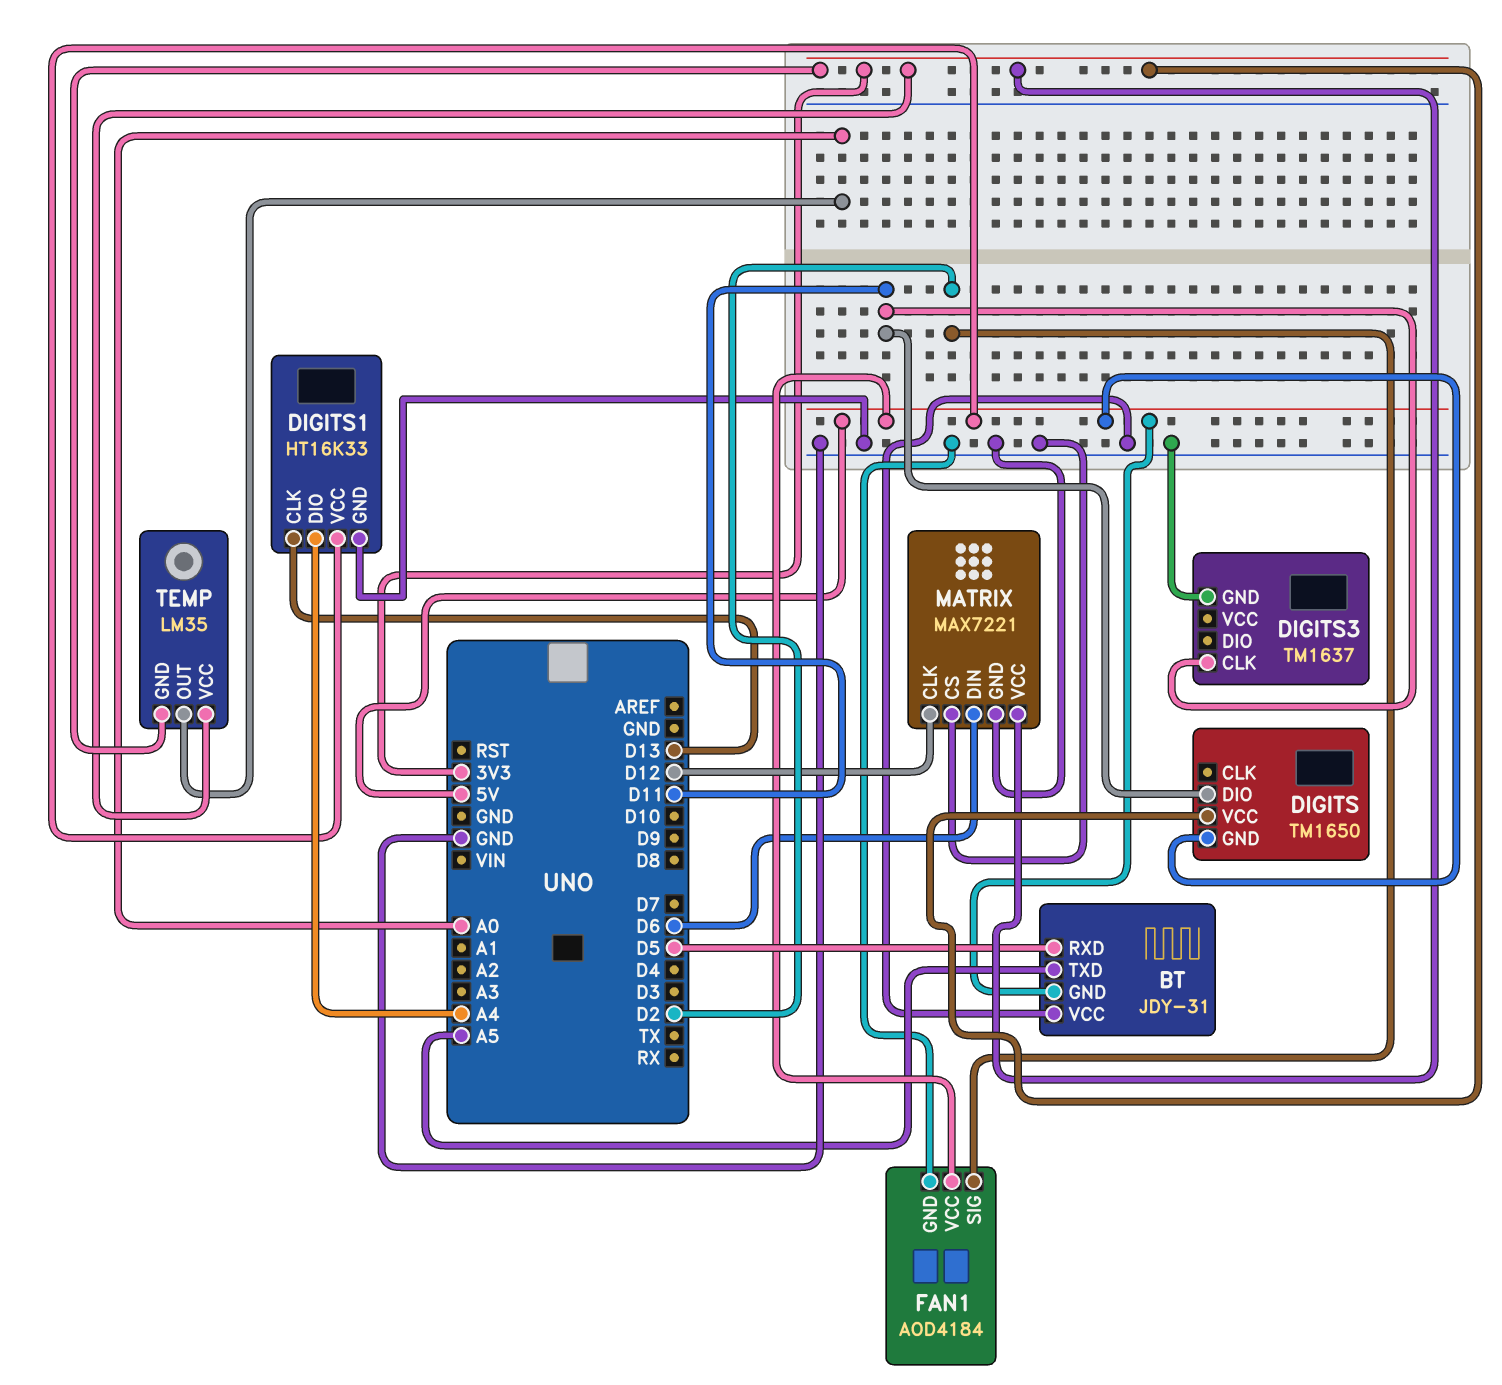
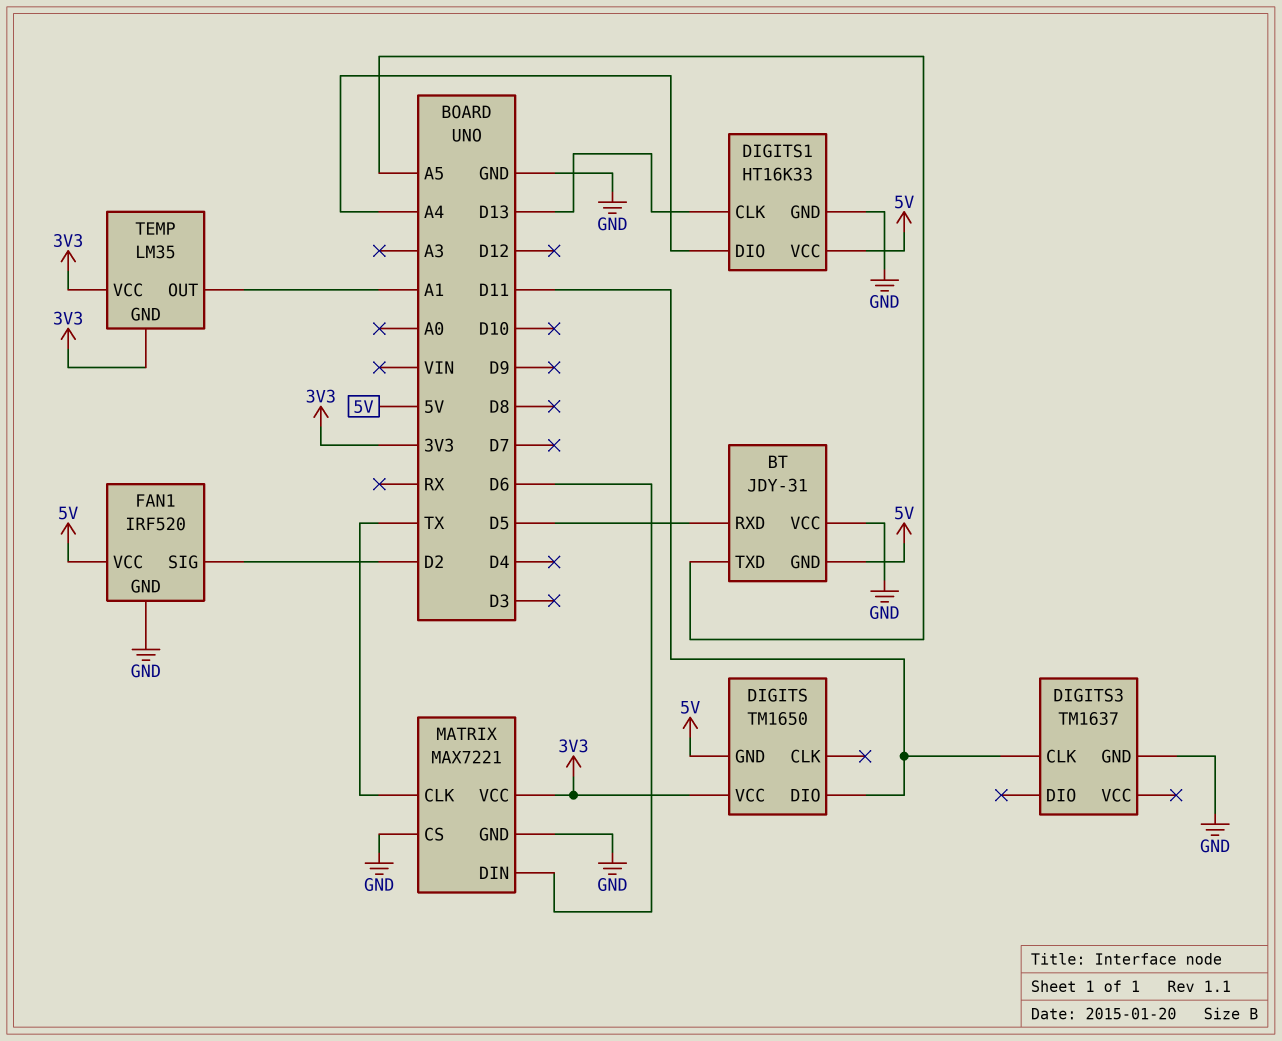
FAN1: AOD4184 -> IRF520
MATRIX pin CLK: D12 -> TX
TEMP pin OUT: A0 -> A1

